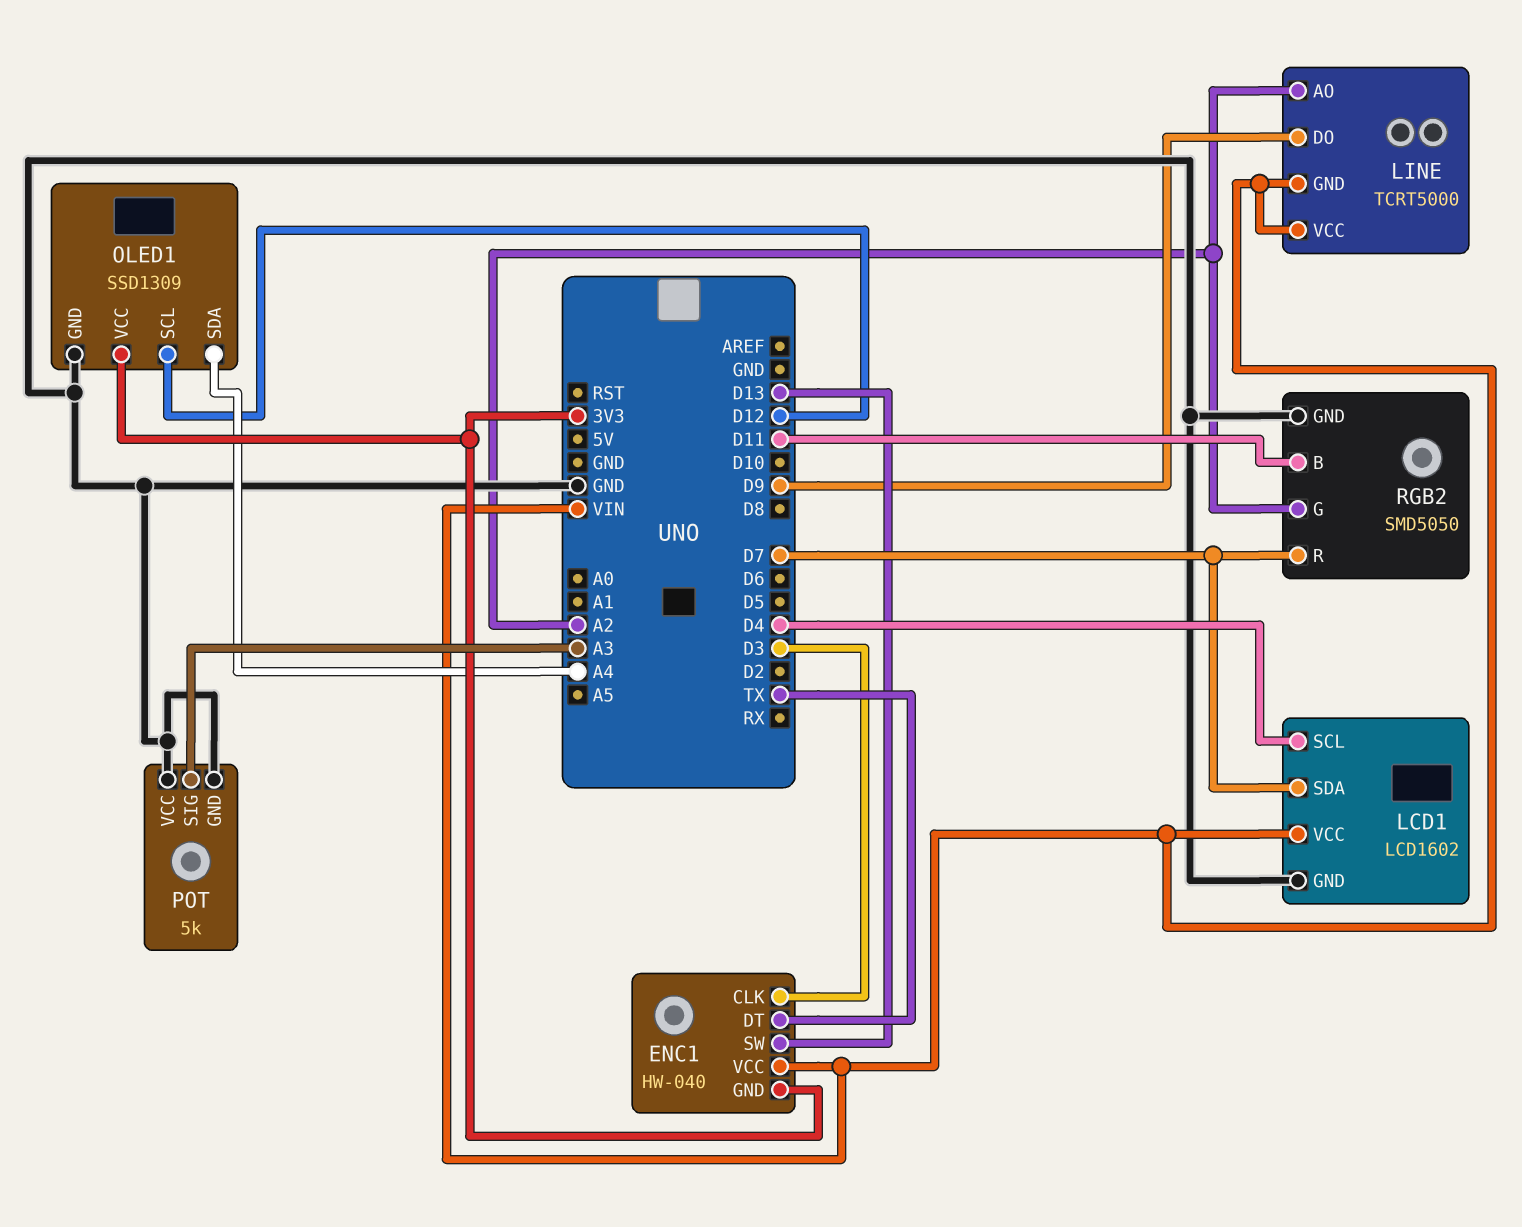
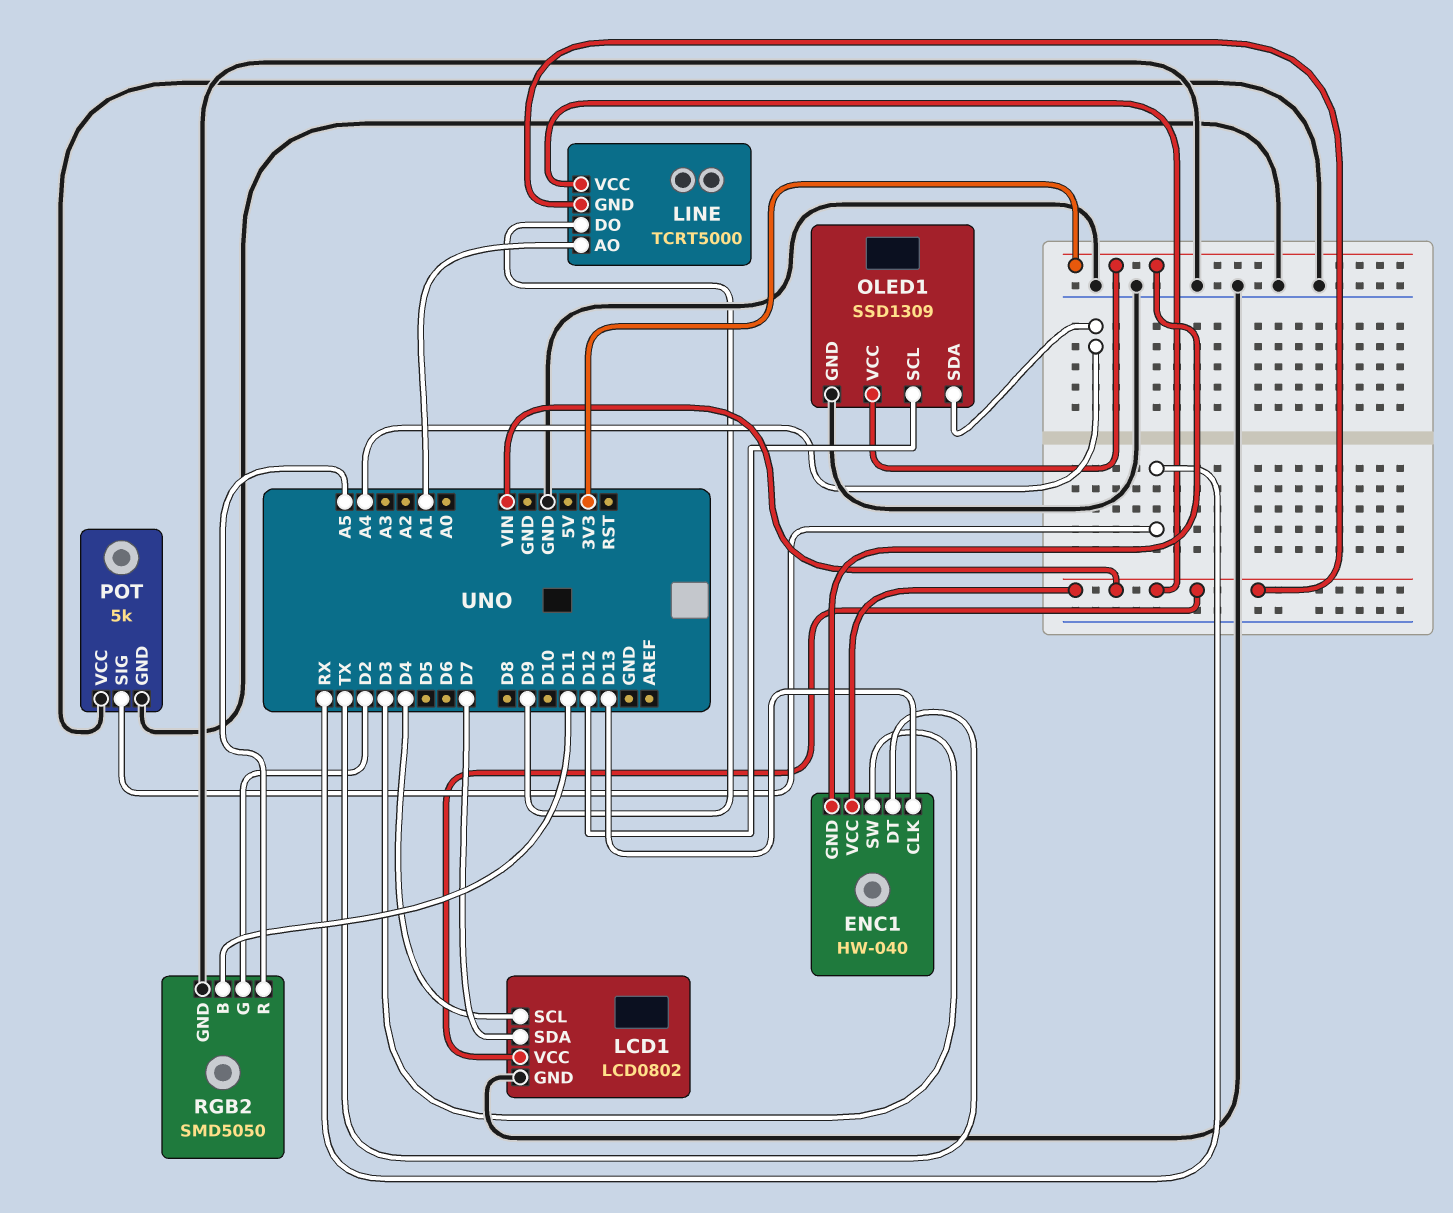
ENC1 pin CLK: D3 -> D13
ENC1 pin SW: D13 -> D3
LCD1: LCD1602 -> LCD0802
LINE pin AO: A2 -> A1
POT pin SIG: A3 -> RX
RGB2 pin G: A2 -> D2
RGB2 pin R: D7 -> A5

